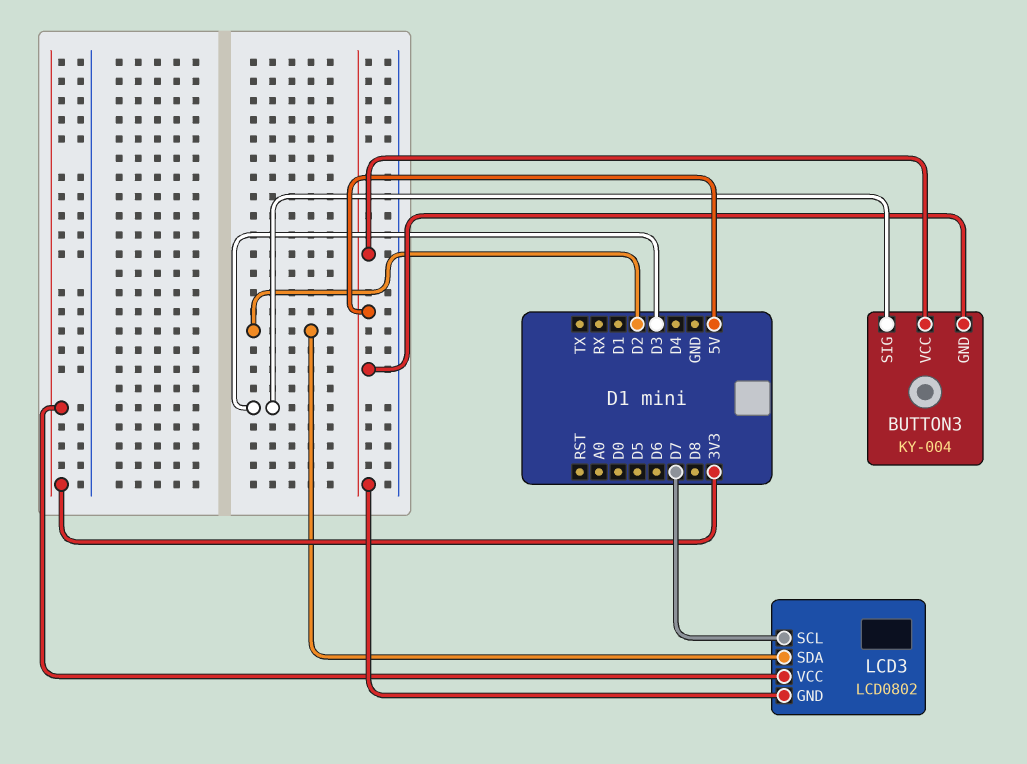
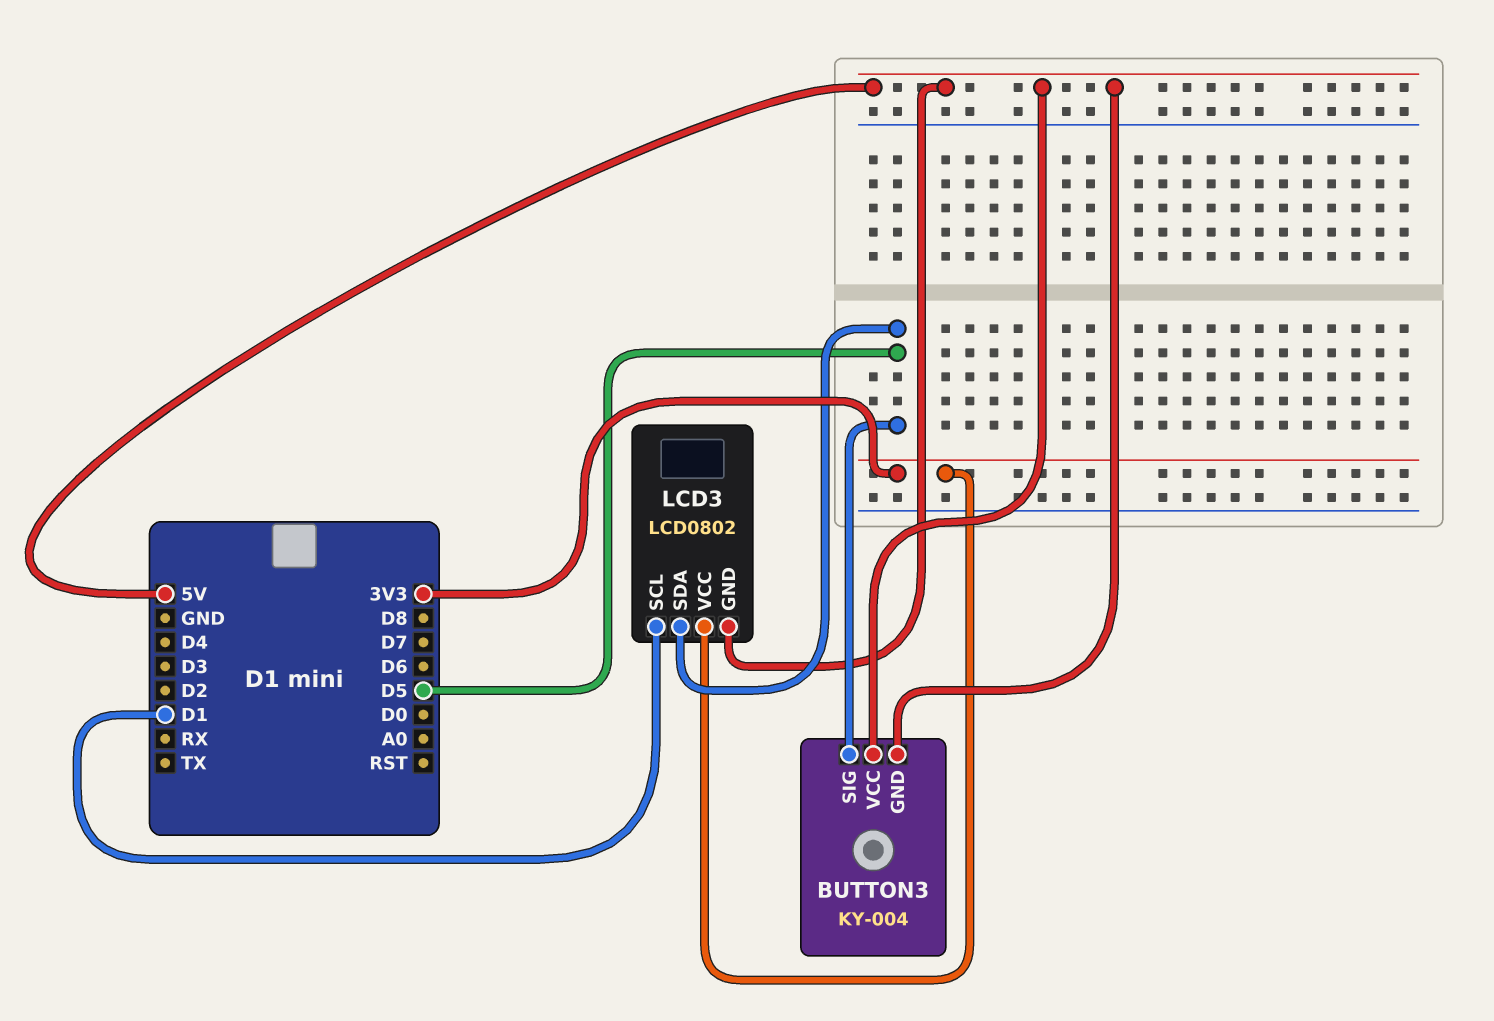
BUTTON3 pin SIG: D3 -> D5
LCD3 pin SCL: D7 -> D1
LCD3 pin SDA: D2 -> D5

